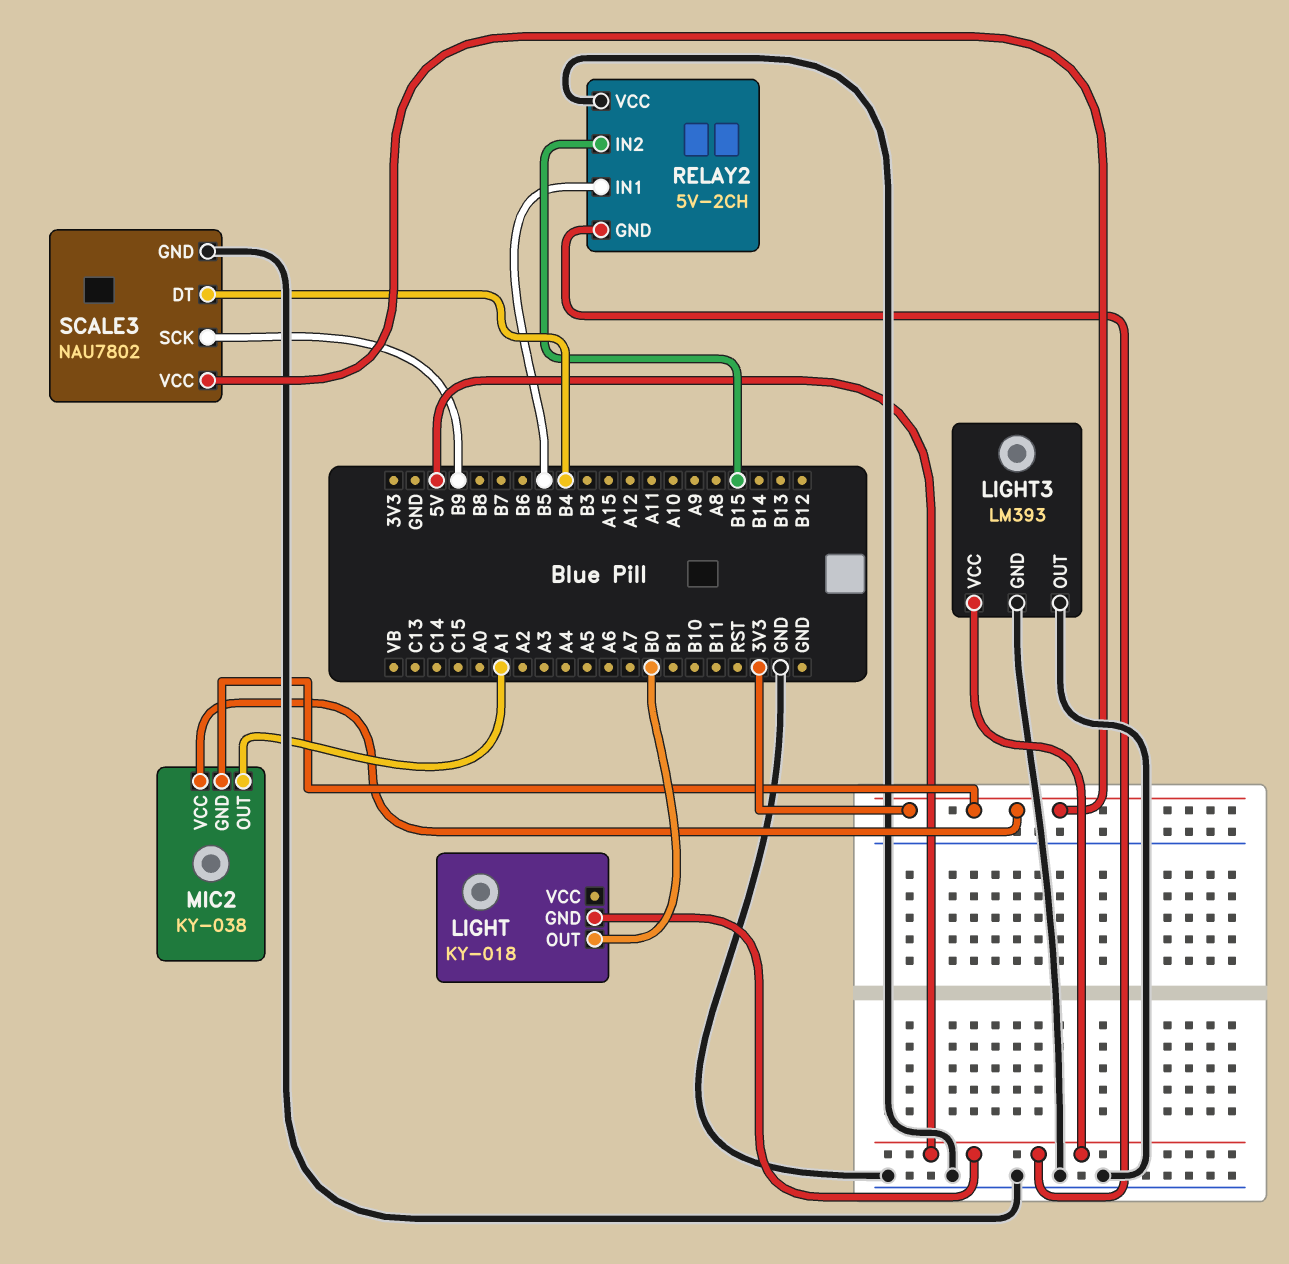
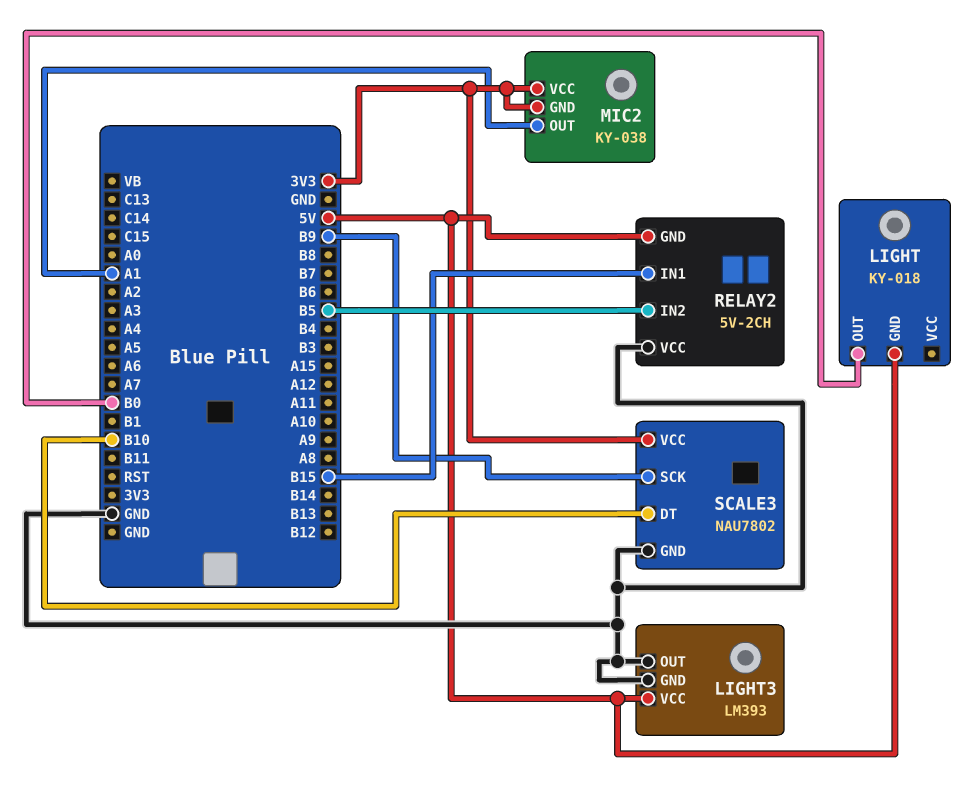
RELAY2 pin IN1: B5 -> B15
RELAY2 pin IN2: B15 -> B5
SCALE3 pin DT: B4 -> B10

